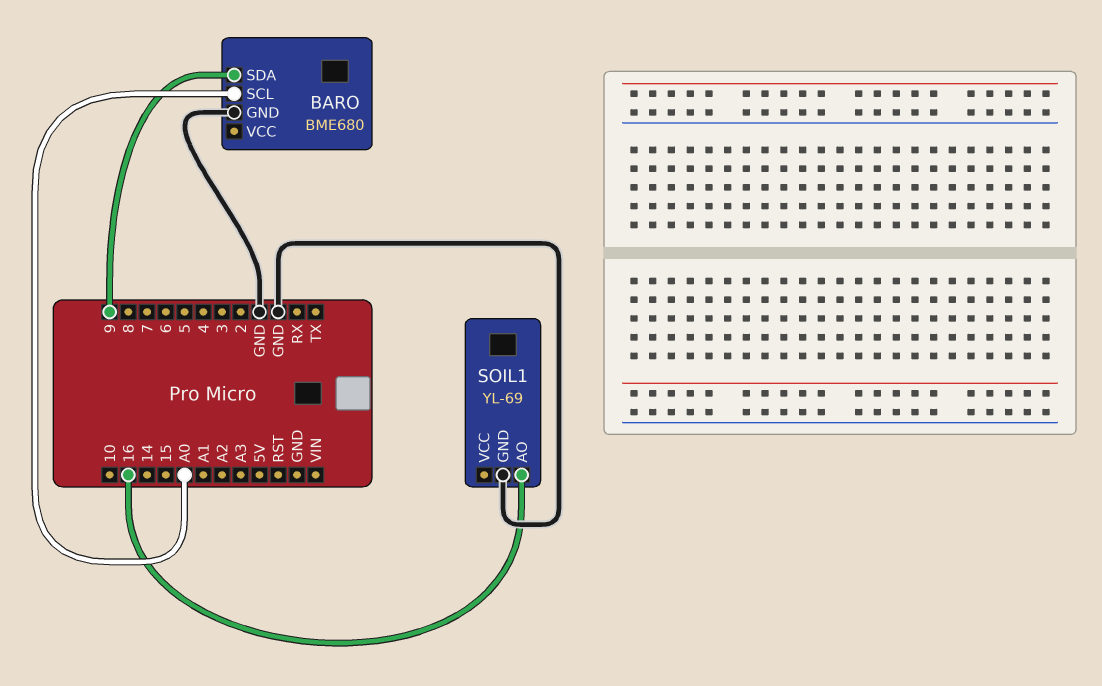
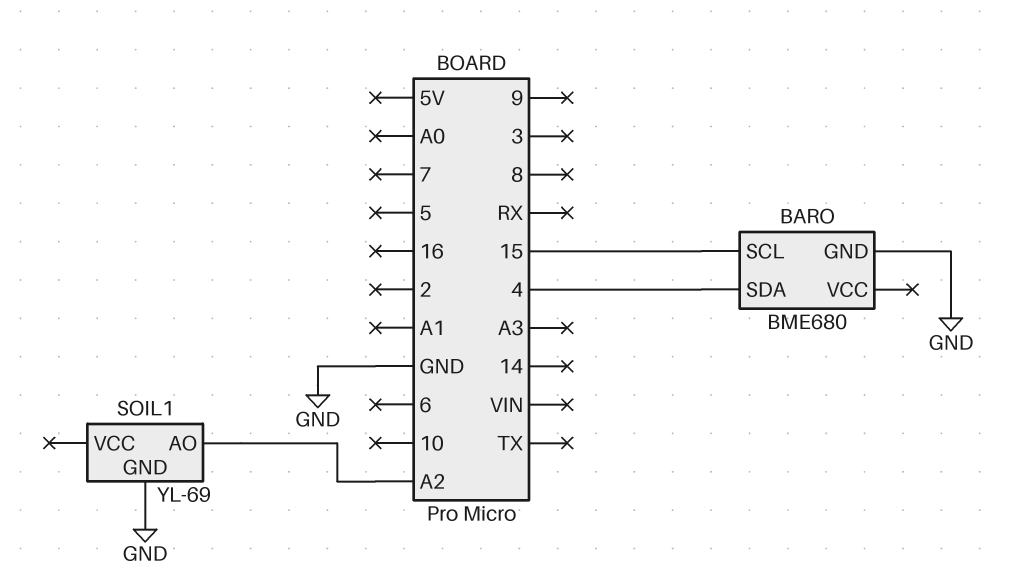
BARO pin SCL: A0 -> 15
BARO pin SDA: 9 -> 4
SOIL1 pin AO: 16 -> A2

